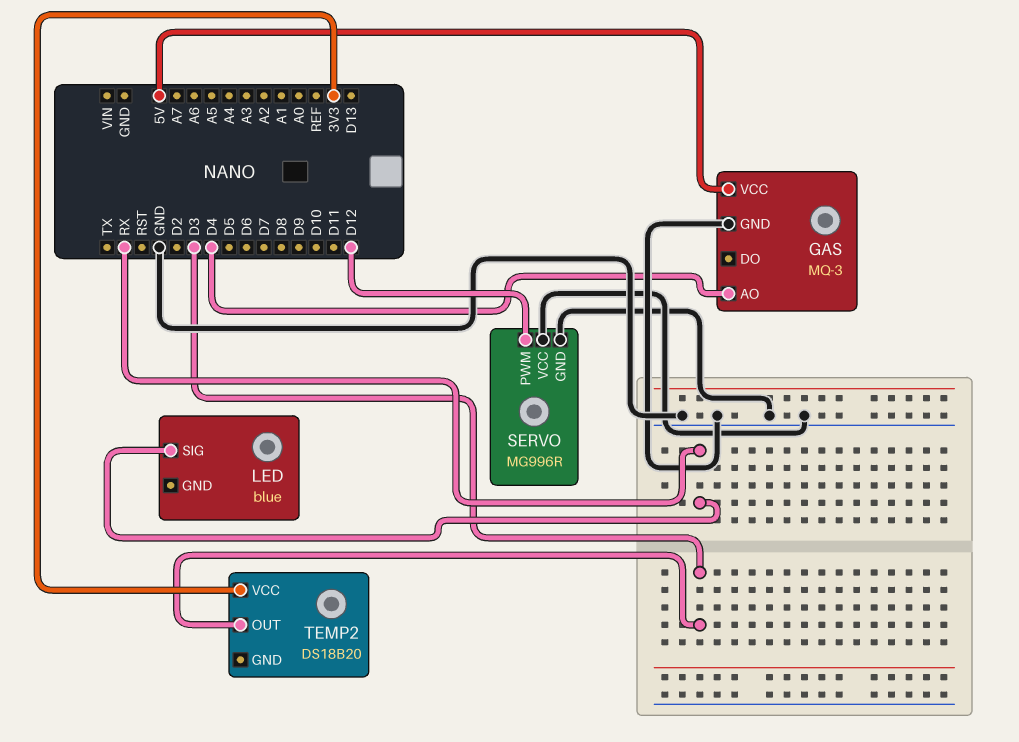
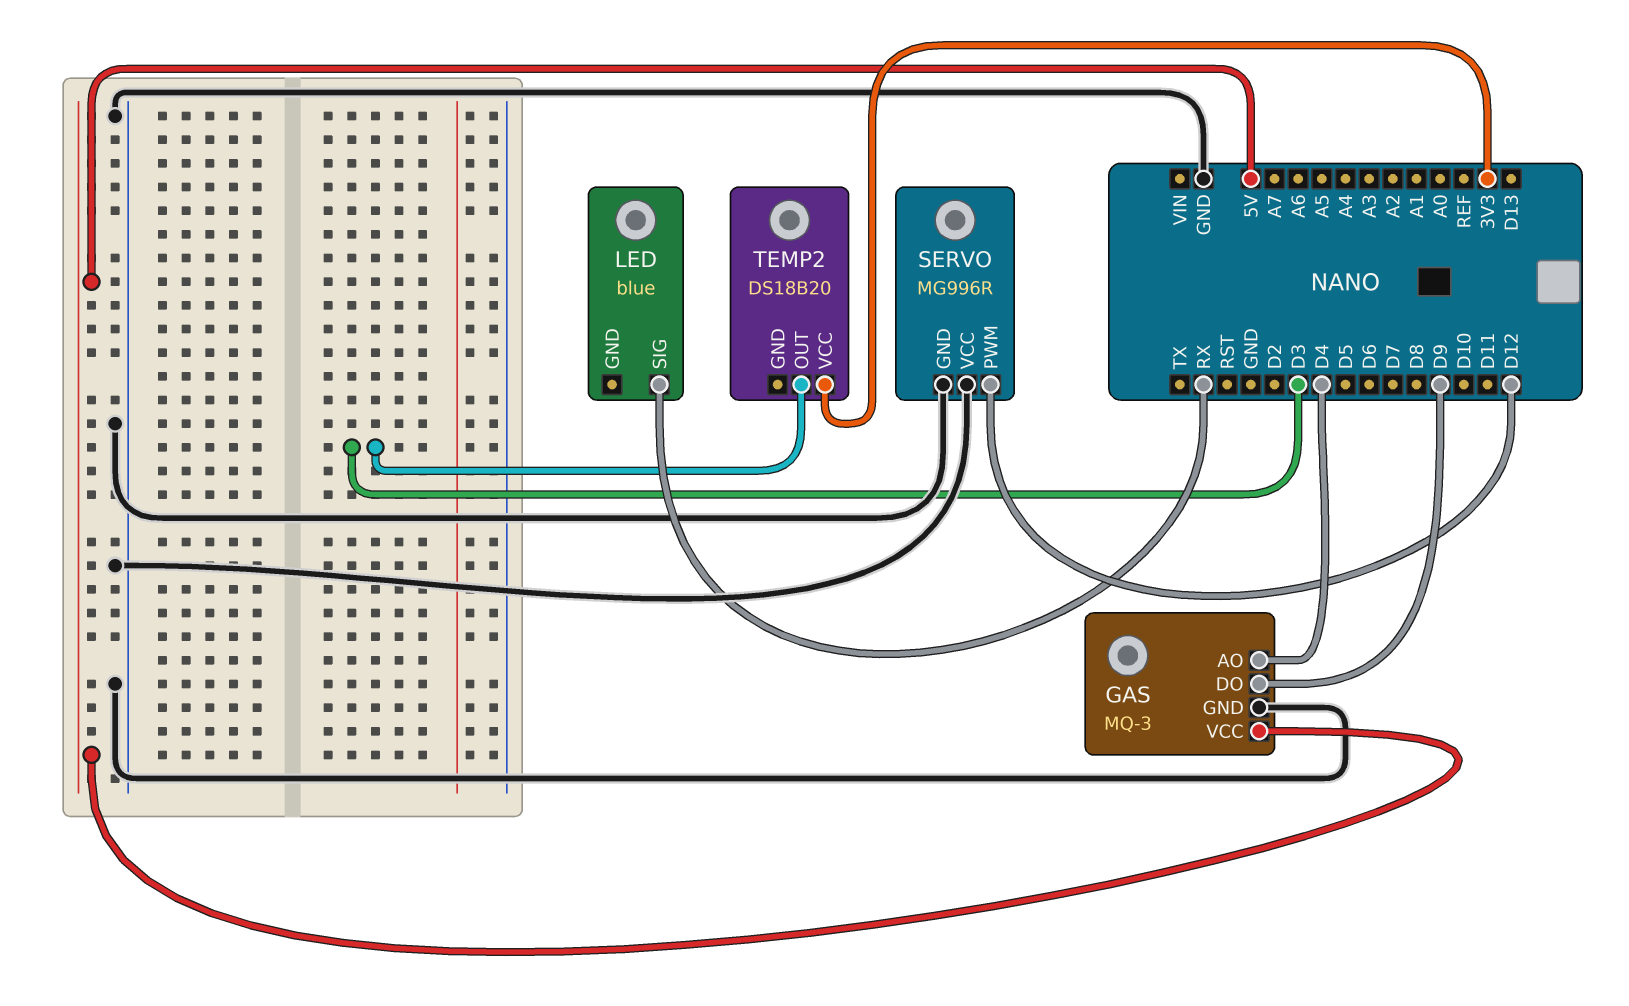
GAS pin DO: none -> D9

